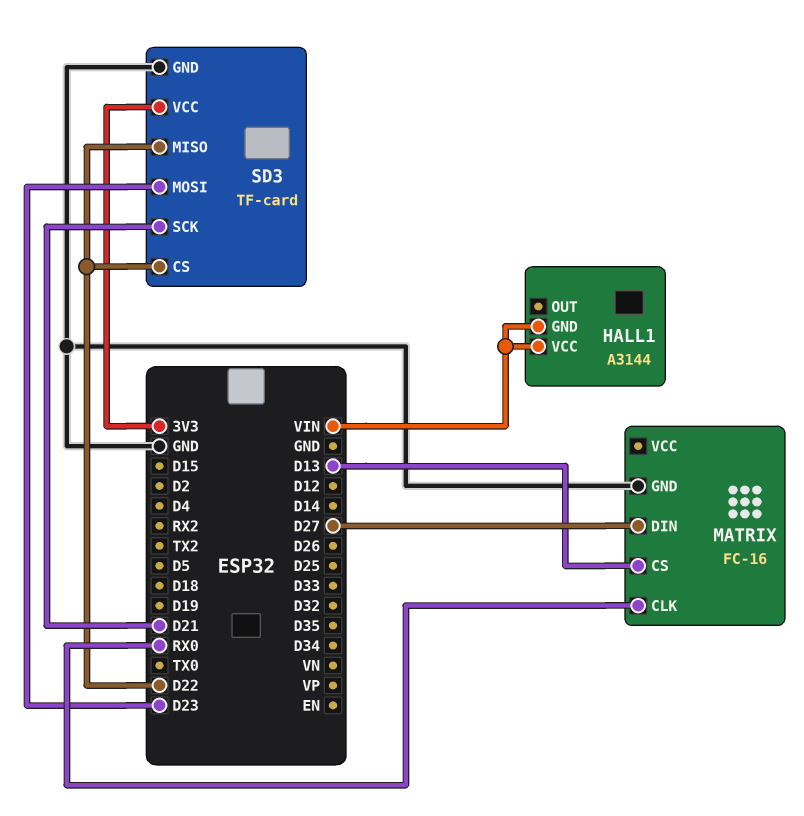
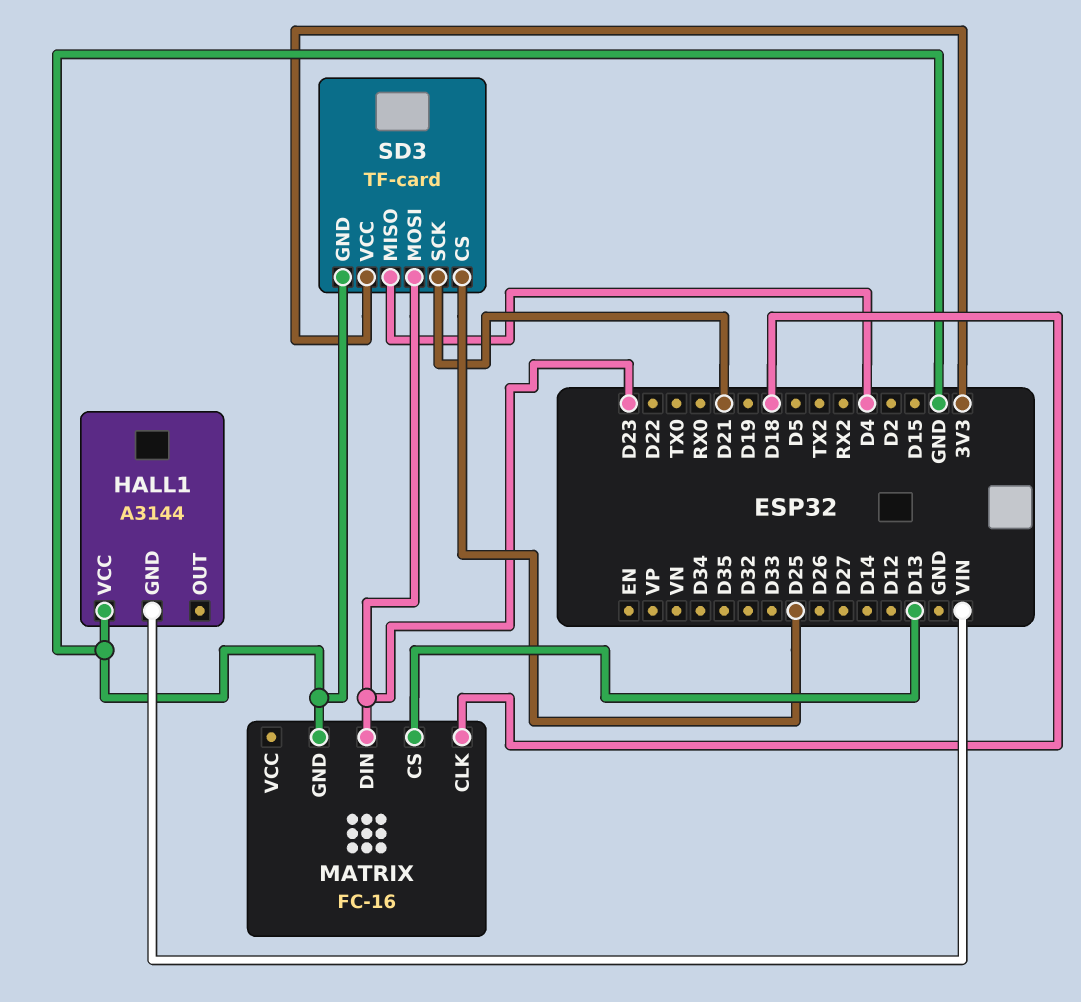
HALL1 pin VCC: VIN -> GND
MATRIX pin CLK: RX0 -> D18
MATRIX pin DIN: D27 -> D23
SD3 pin CS: D22 -> D25
SD3 pin MISO: D22 -> D4

